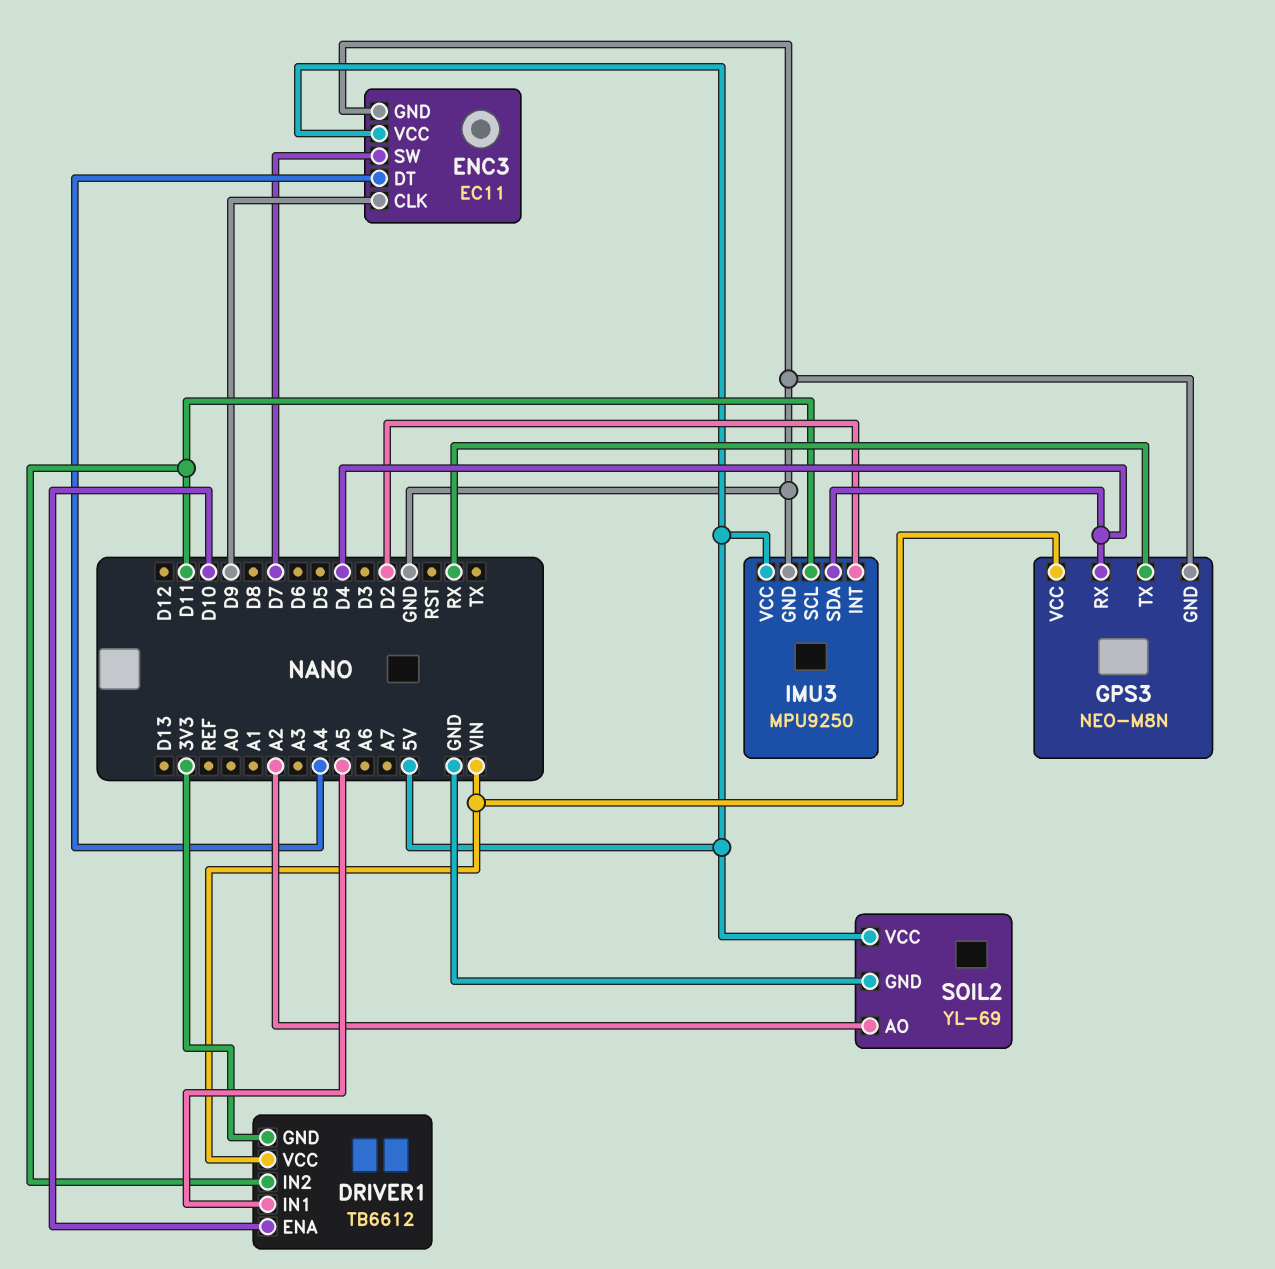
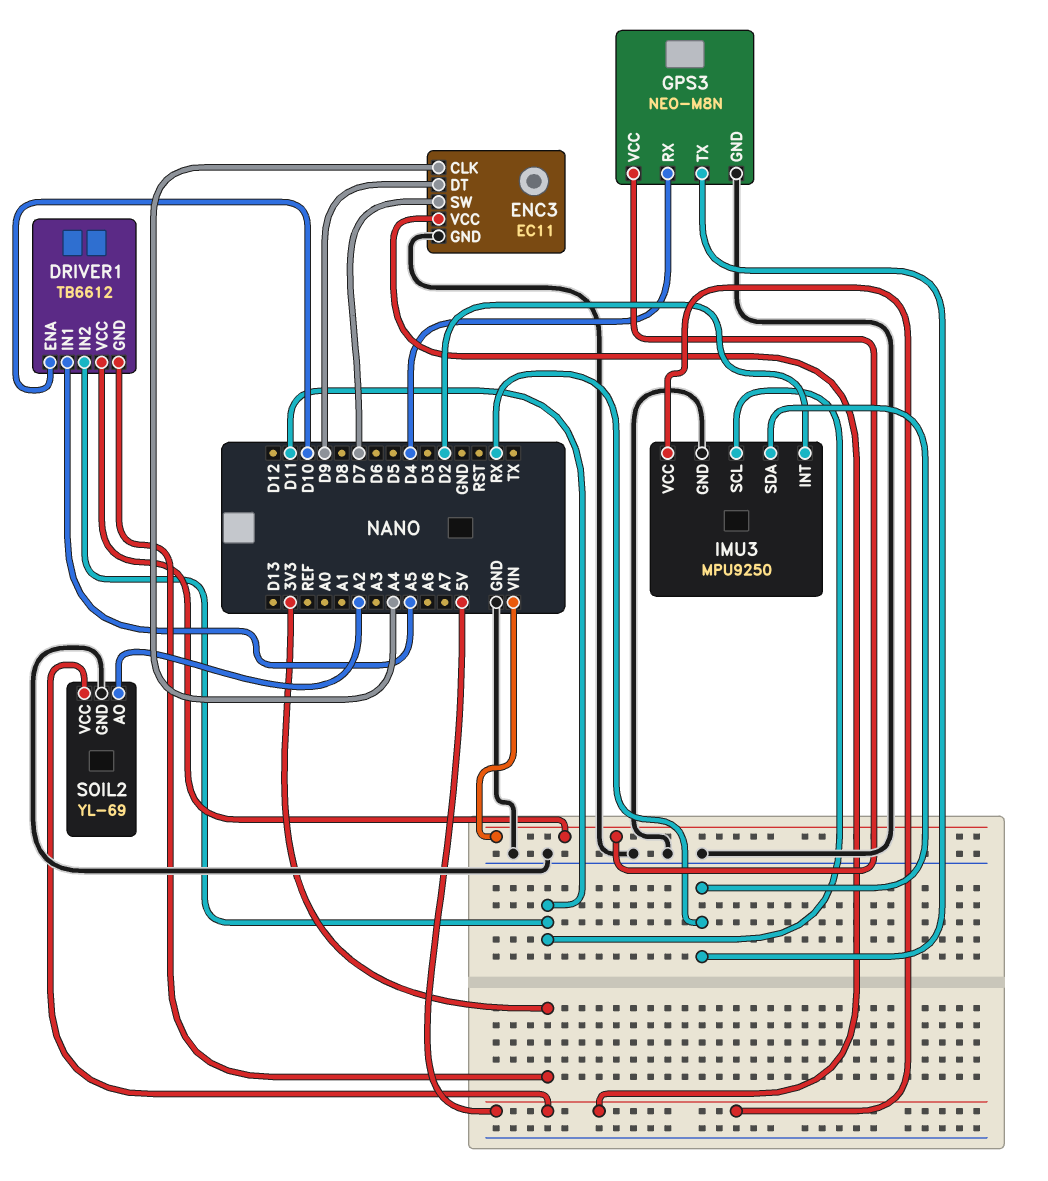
ENC3 pin CLK: D9 -> A4
ENC3 pin DT: A4 -> D9
IMU3 pin SDA: D4 -> RX

